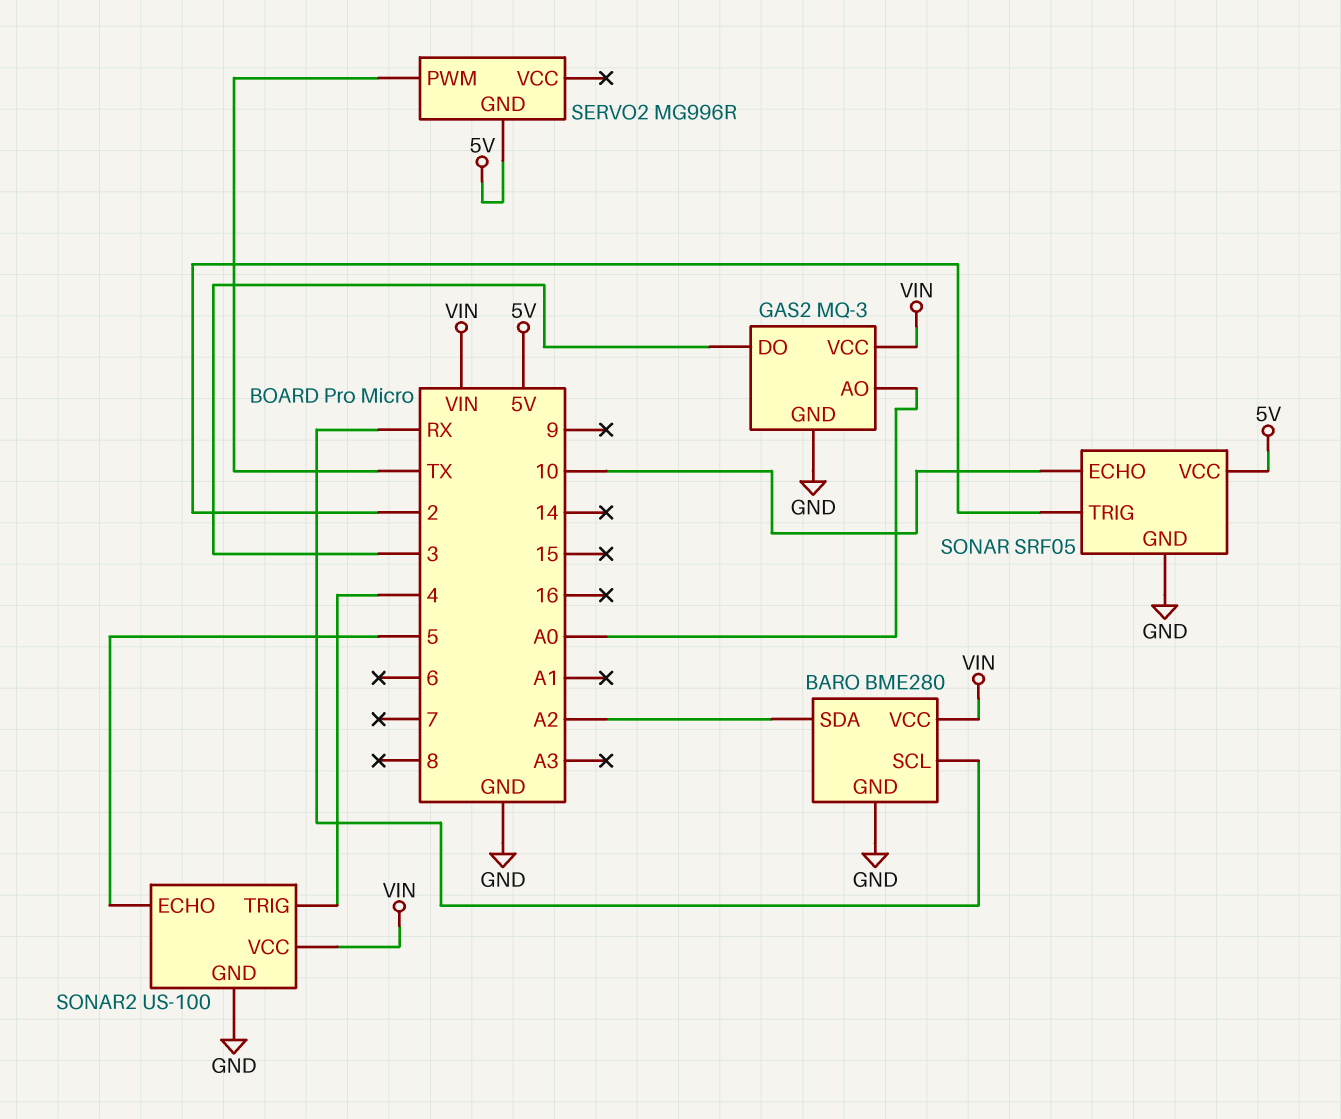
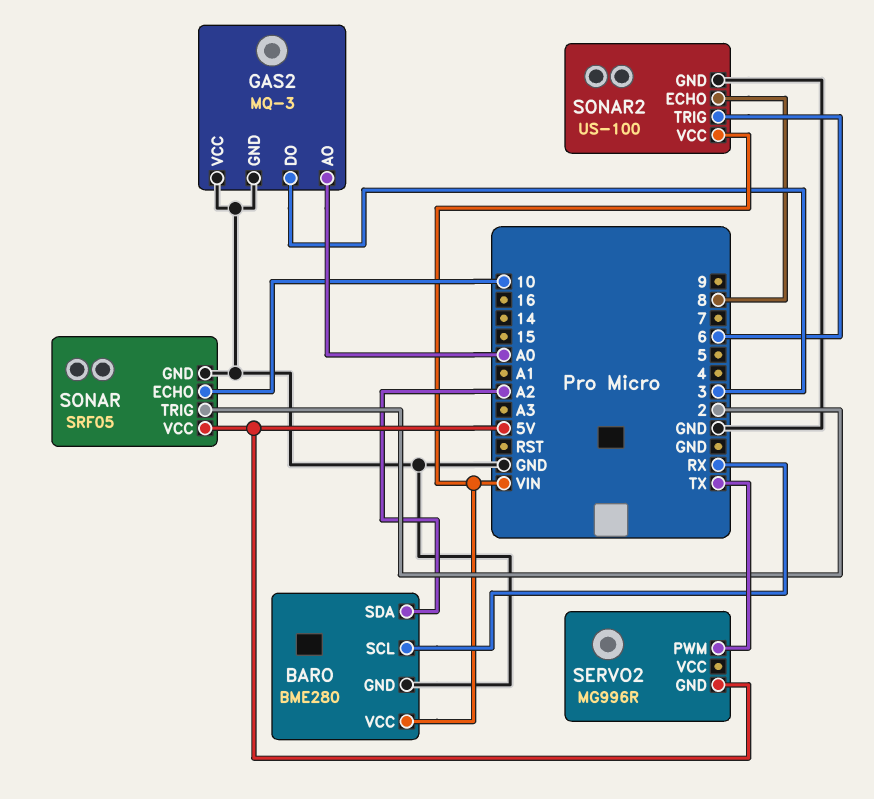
GAS2 pin VCC: VIN -> GND
SONAR2 pin ECHO: 5 -> 8
SONAR2 pin TRIG: 4 -> 6

